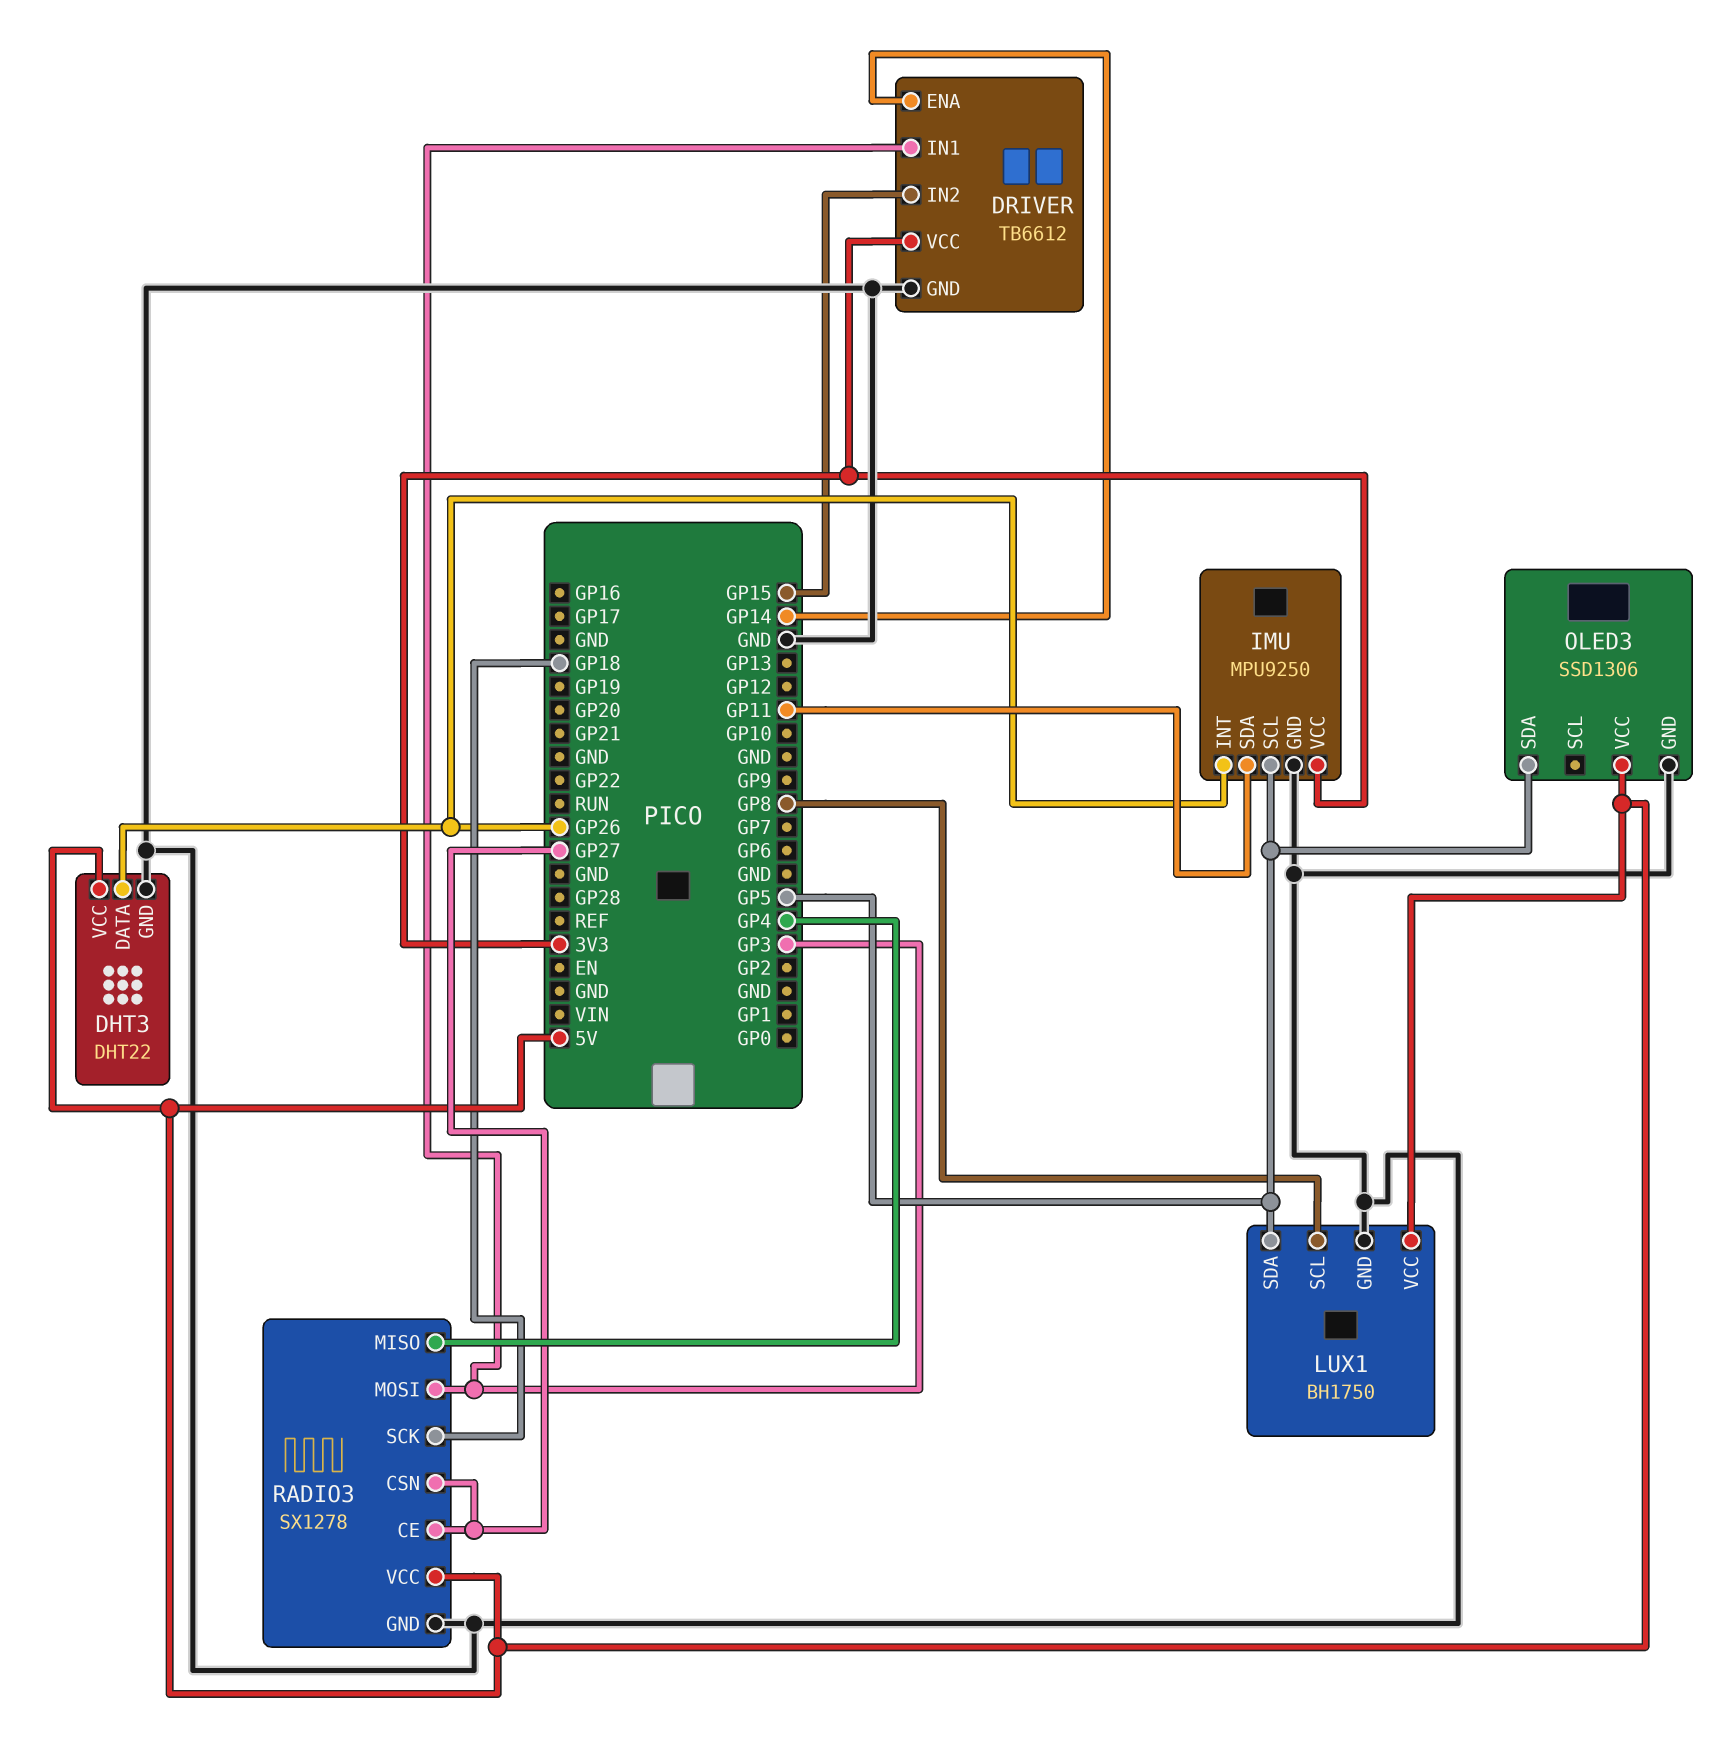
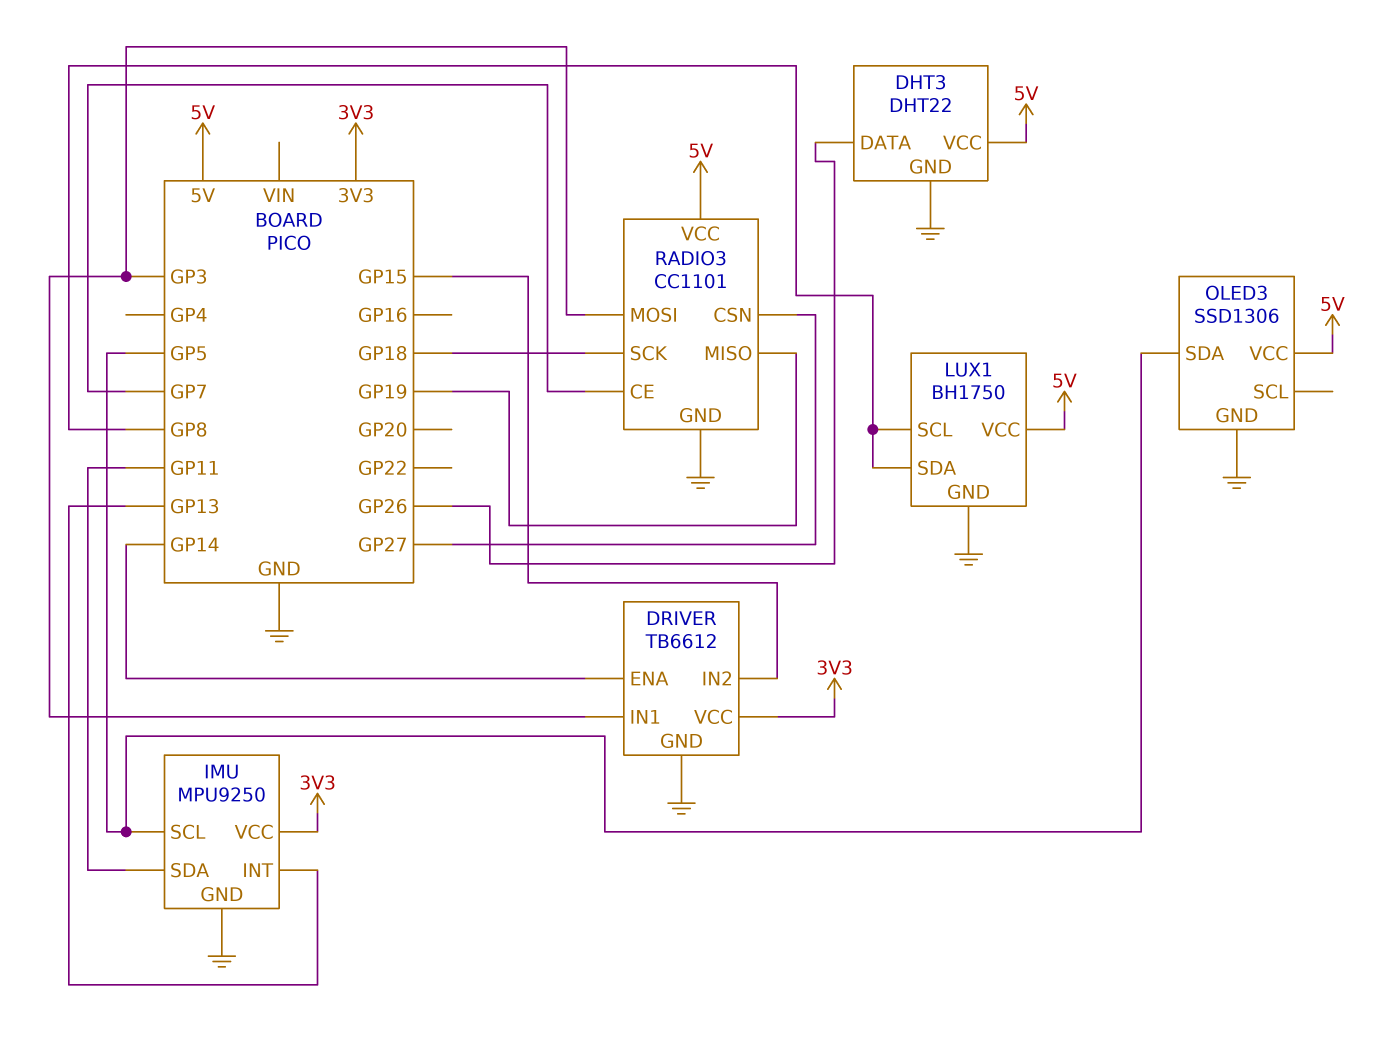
IMU pin INT: GP26 -> GP13
LUX1 pin SDA: GP5 -> GP8
RADIO3: SX1278 -> CC1101
RADIO3 pin CE: GP27 -> GP7
RADIO3 pin MISO: GP4 -> GP19

